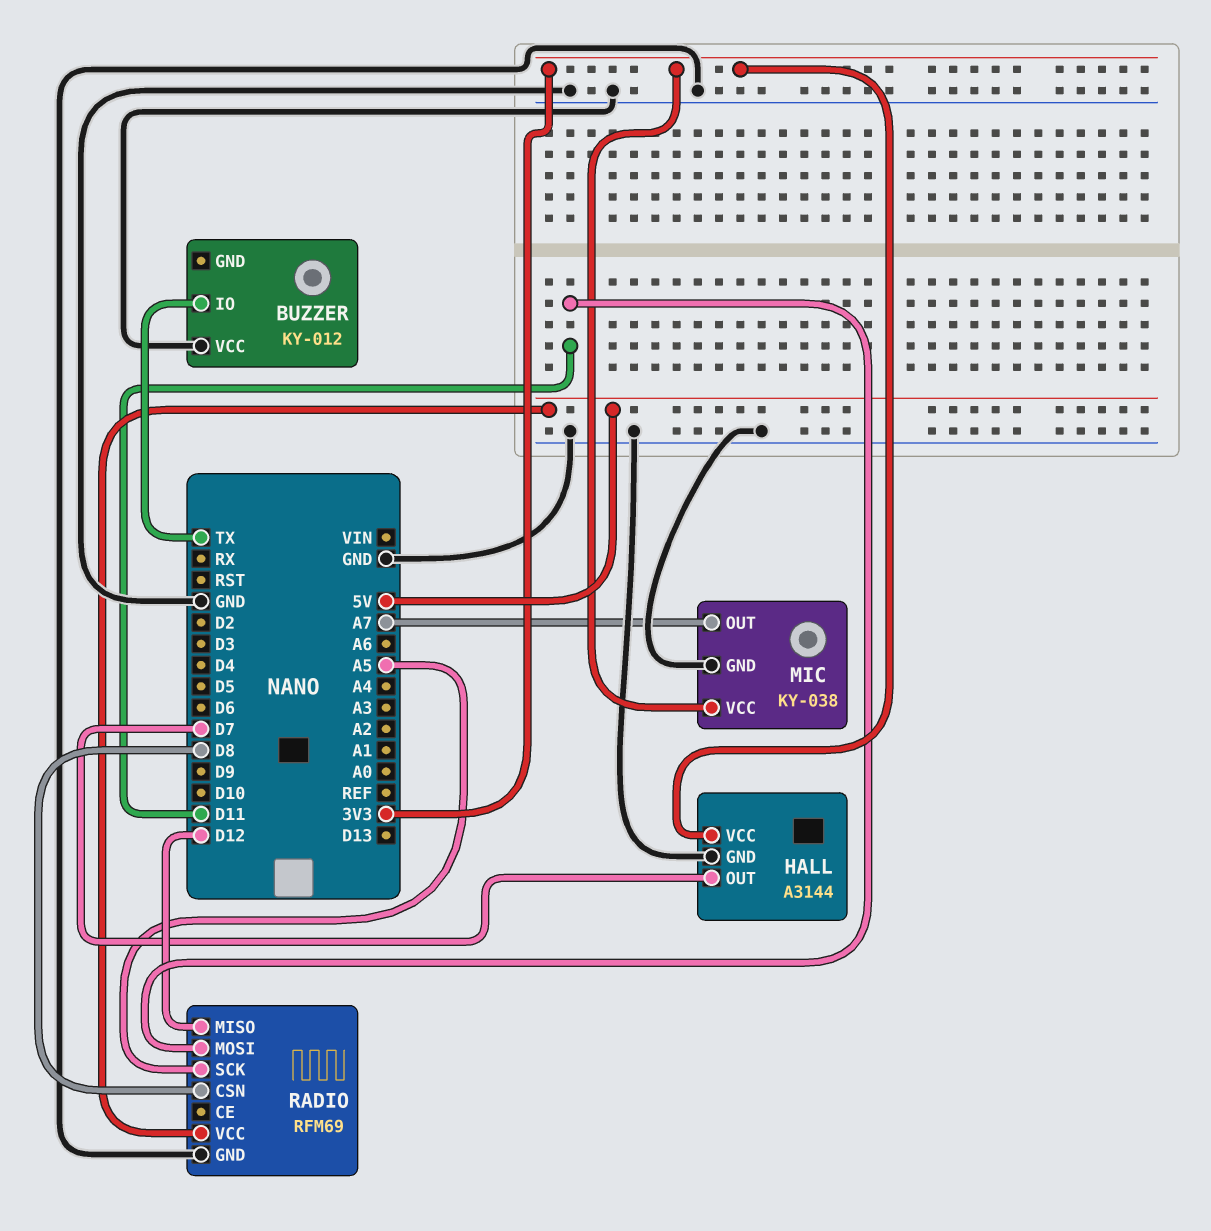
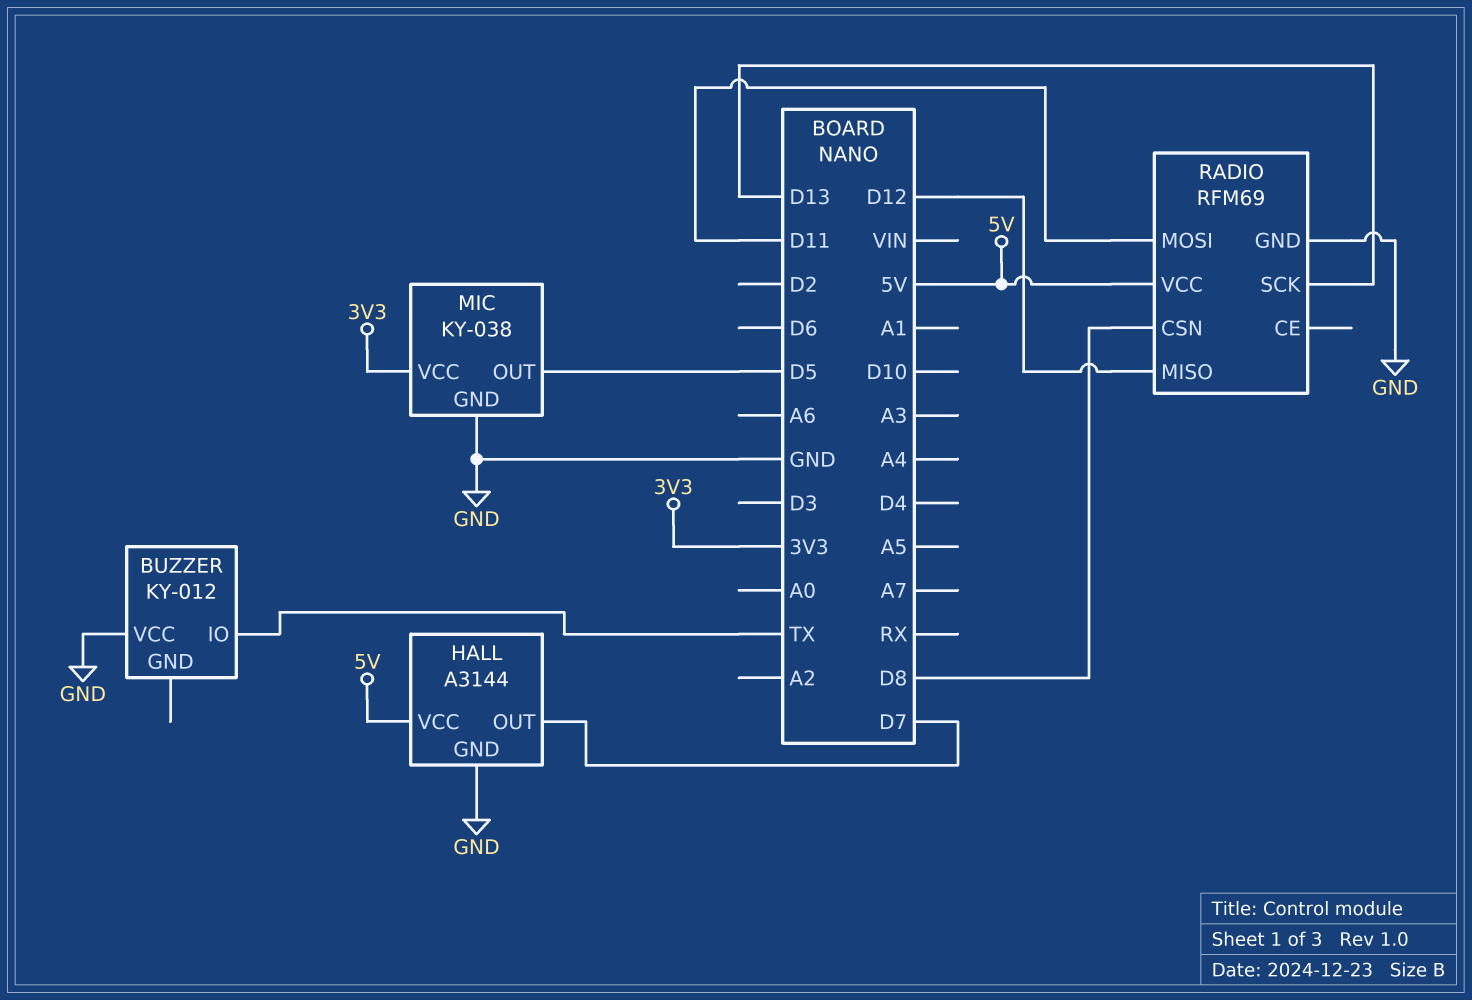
HALL pin VCC: 3V3 -> 5V
MIC pin OUT: A7 -> D5
RADIO pin SCK: A5 -> D13

